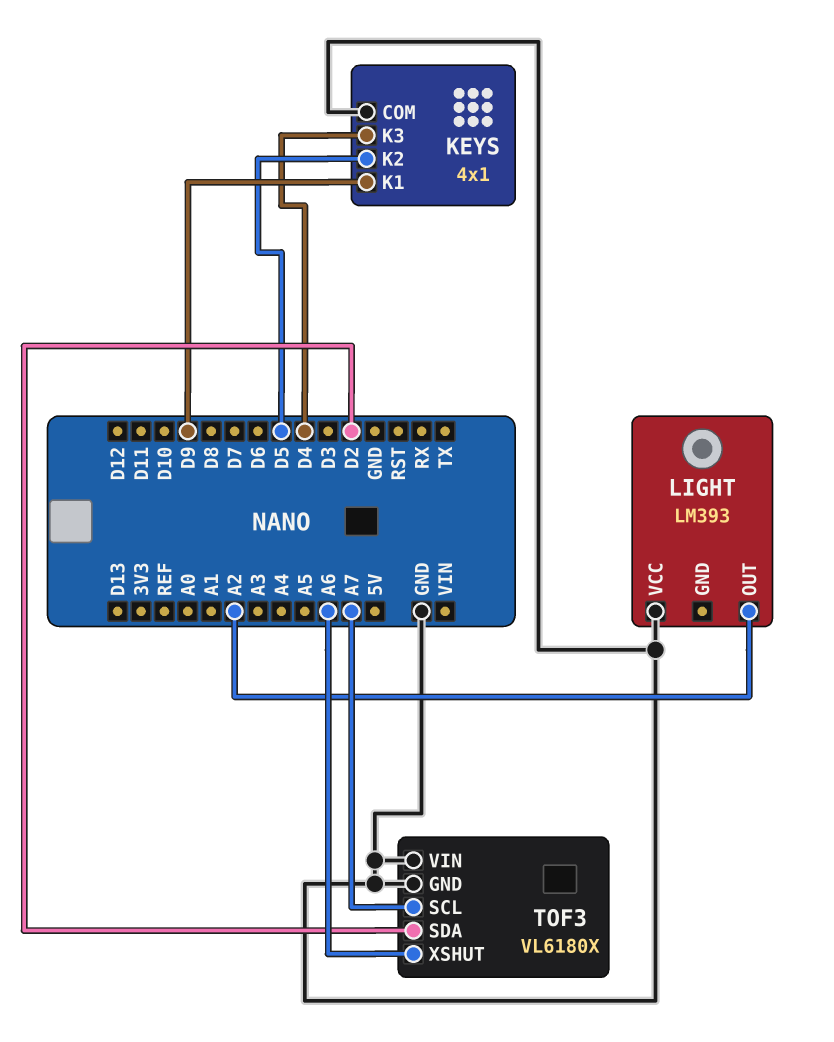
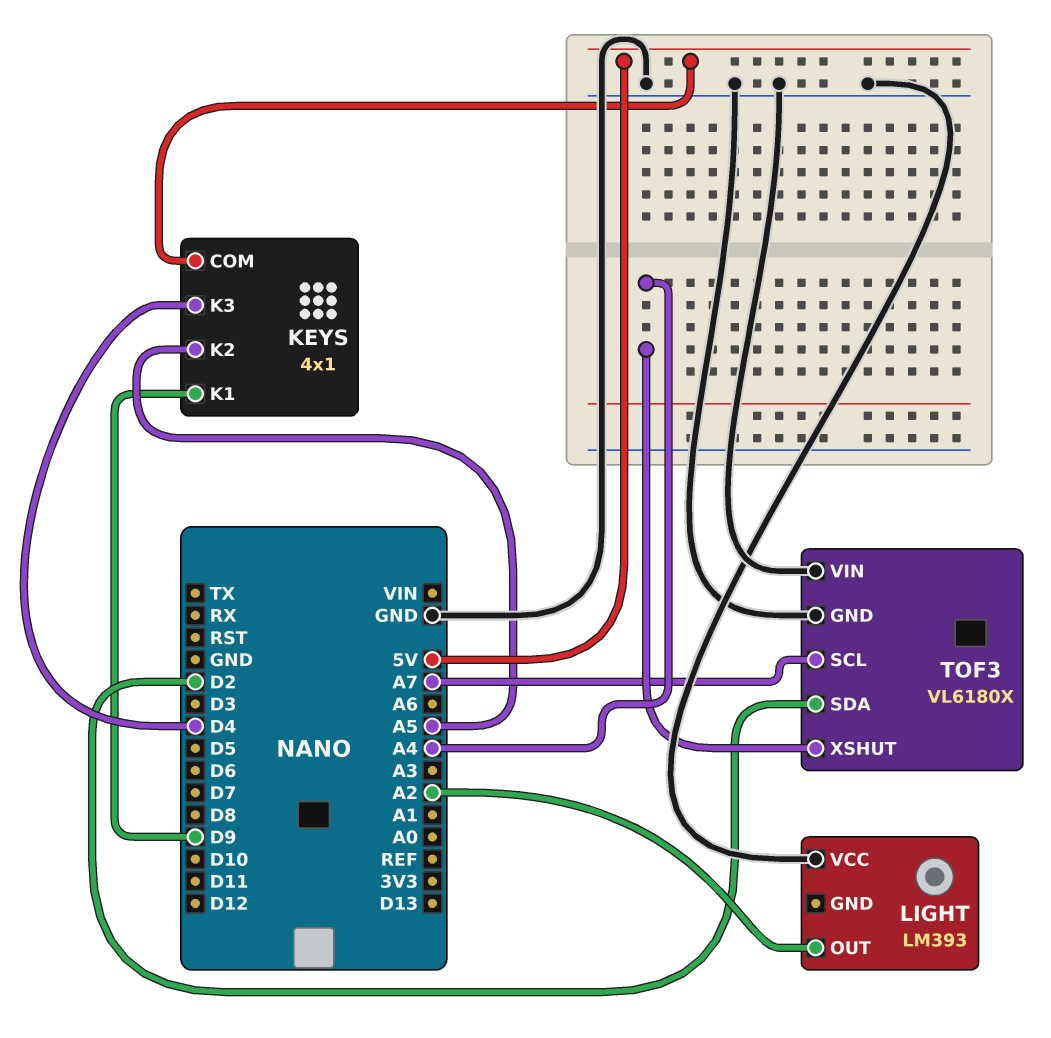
KEYS pin COM: GND -> 5V
KEYS pin K2: D5 -> A5
TOF3 pin XSHUT: A6 -> A4

